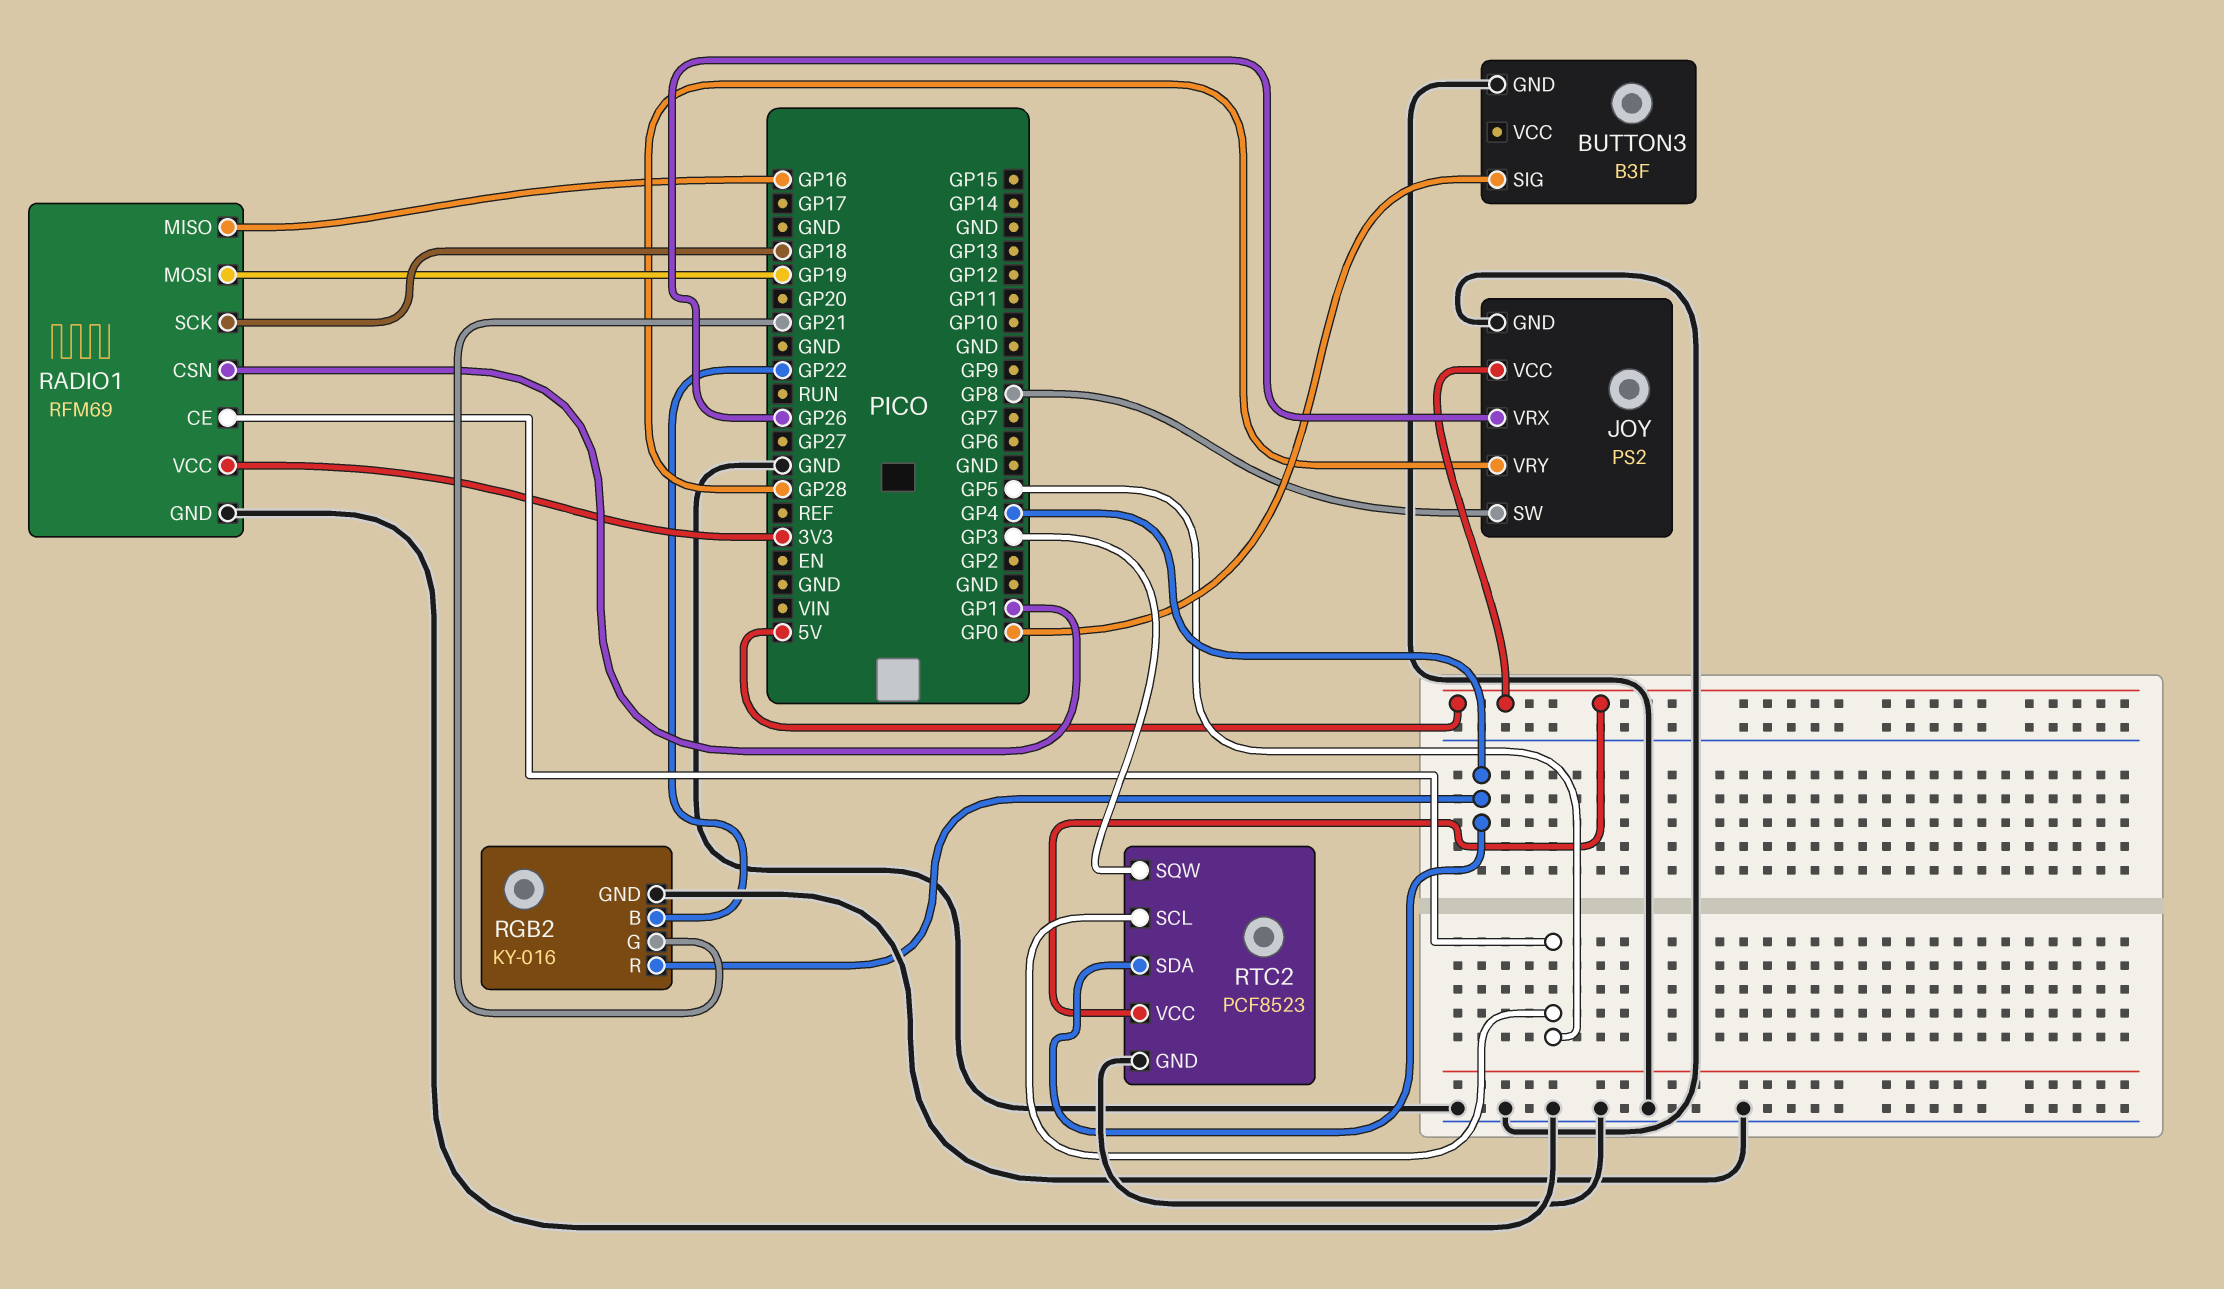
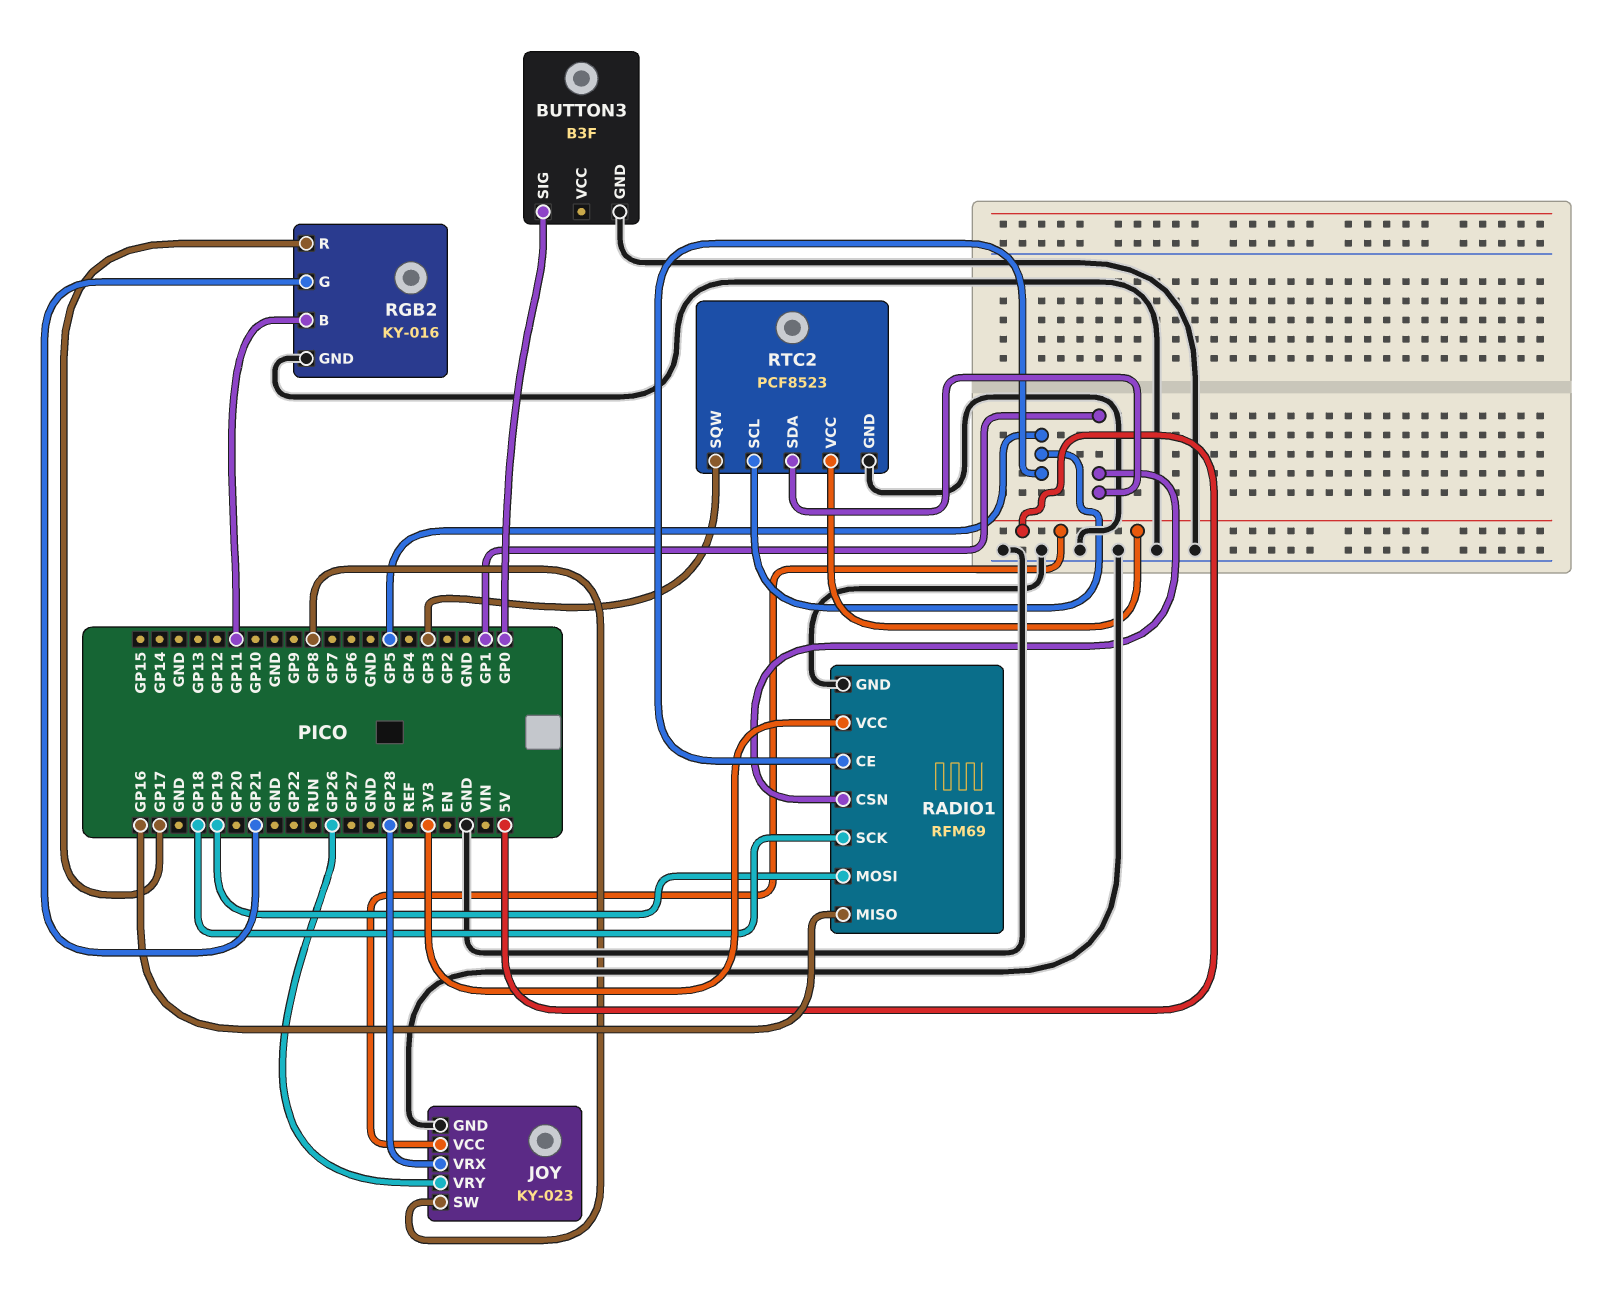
JOY: PS2 -> KY-023
JOY pin VRX: GP26 -> GP28
JOY pin VRY: GP28 -> GP26
RGB2 pin B: GP22 -> GP11
RGB2 pin R: GP4 -> GP17
RTC2 pin SDA: GP4 -> GP1

